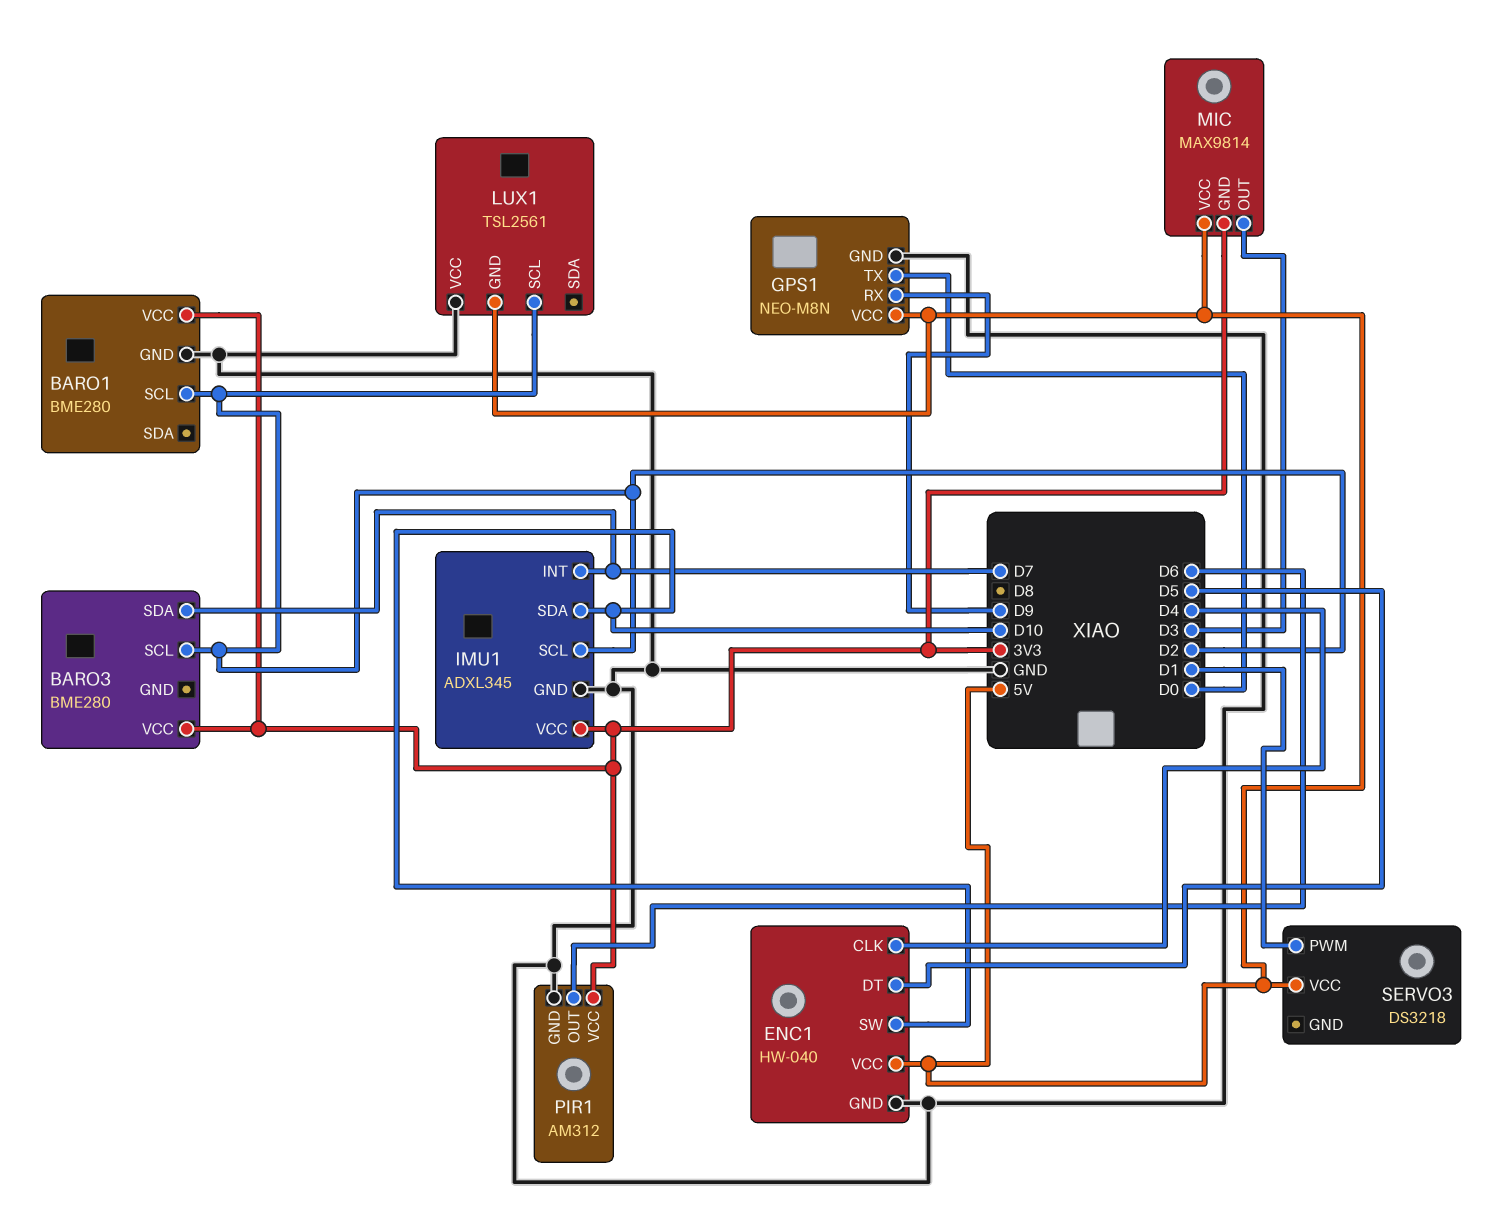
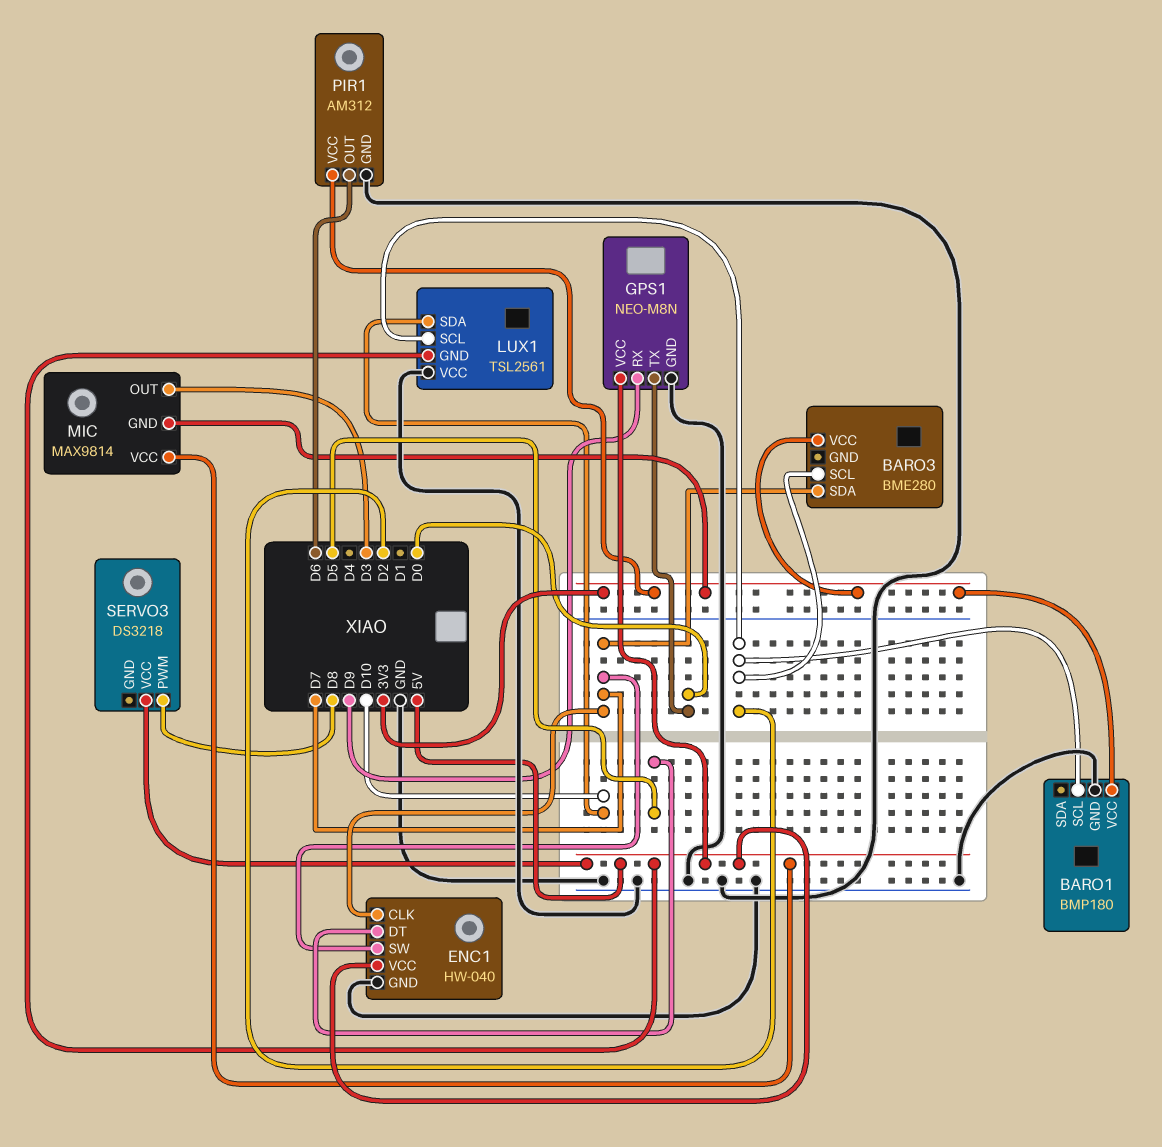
BARO1: BME280 -> BMP180
ENC1 pin CLK: D4 -> D7
ENC1 pin SW: D10 -> D7
IMU1: ADXL345 -> none
IMU1 pin GND: GND -> none
IMU1 pin INT: D7 -> none
IMU1 pin SCL: D2 -> none
IMU1 pin SDA: D10 -> none
IMU1 pin VCC: 3V3 -> none
LUX1 pin SDA: none -> D10
SERVO3 pin PWM: D1 -> D8

